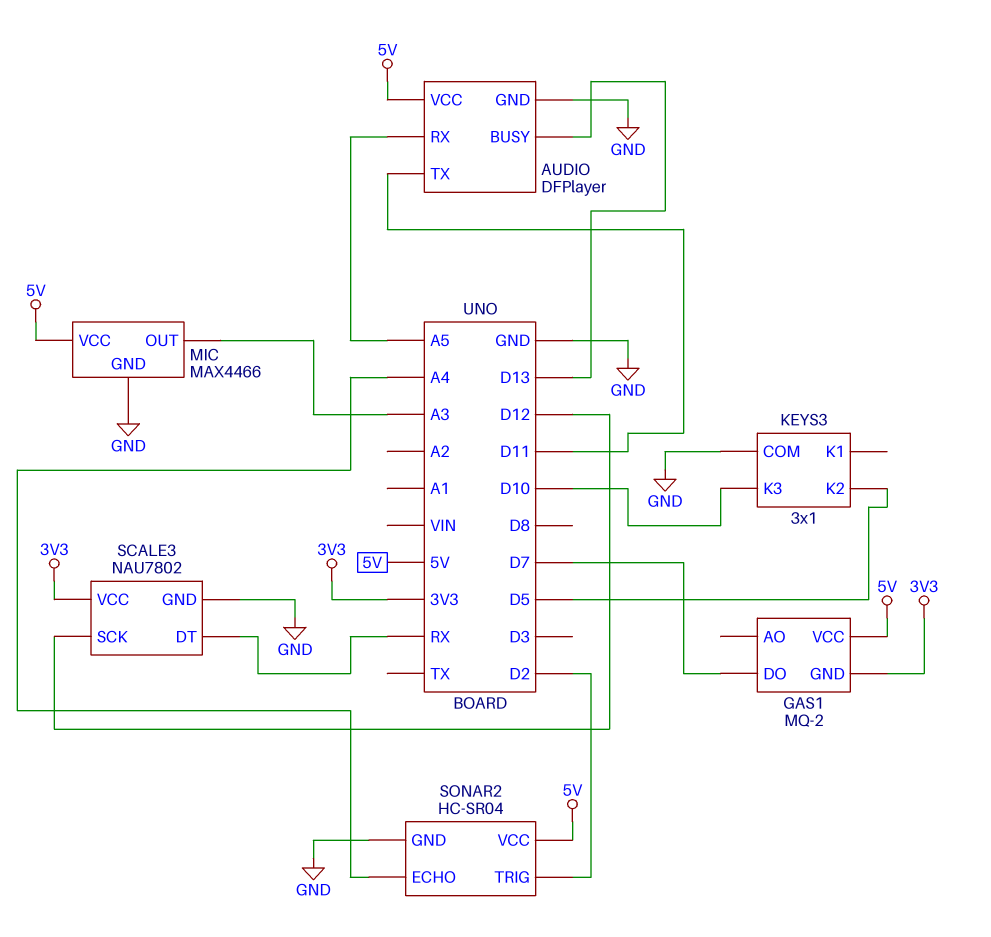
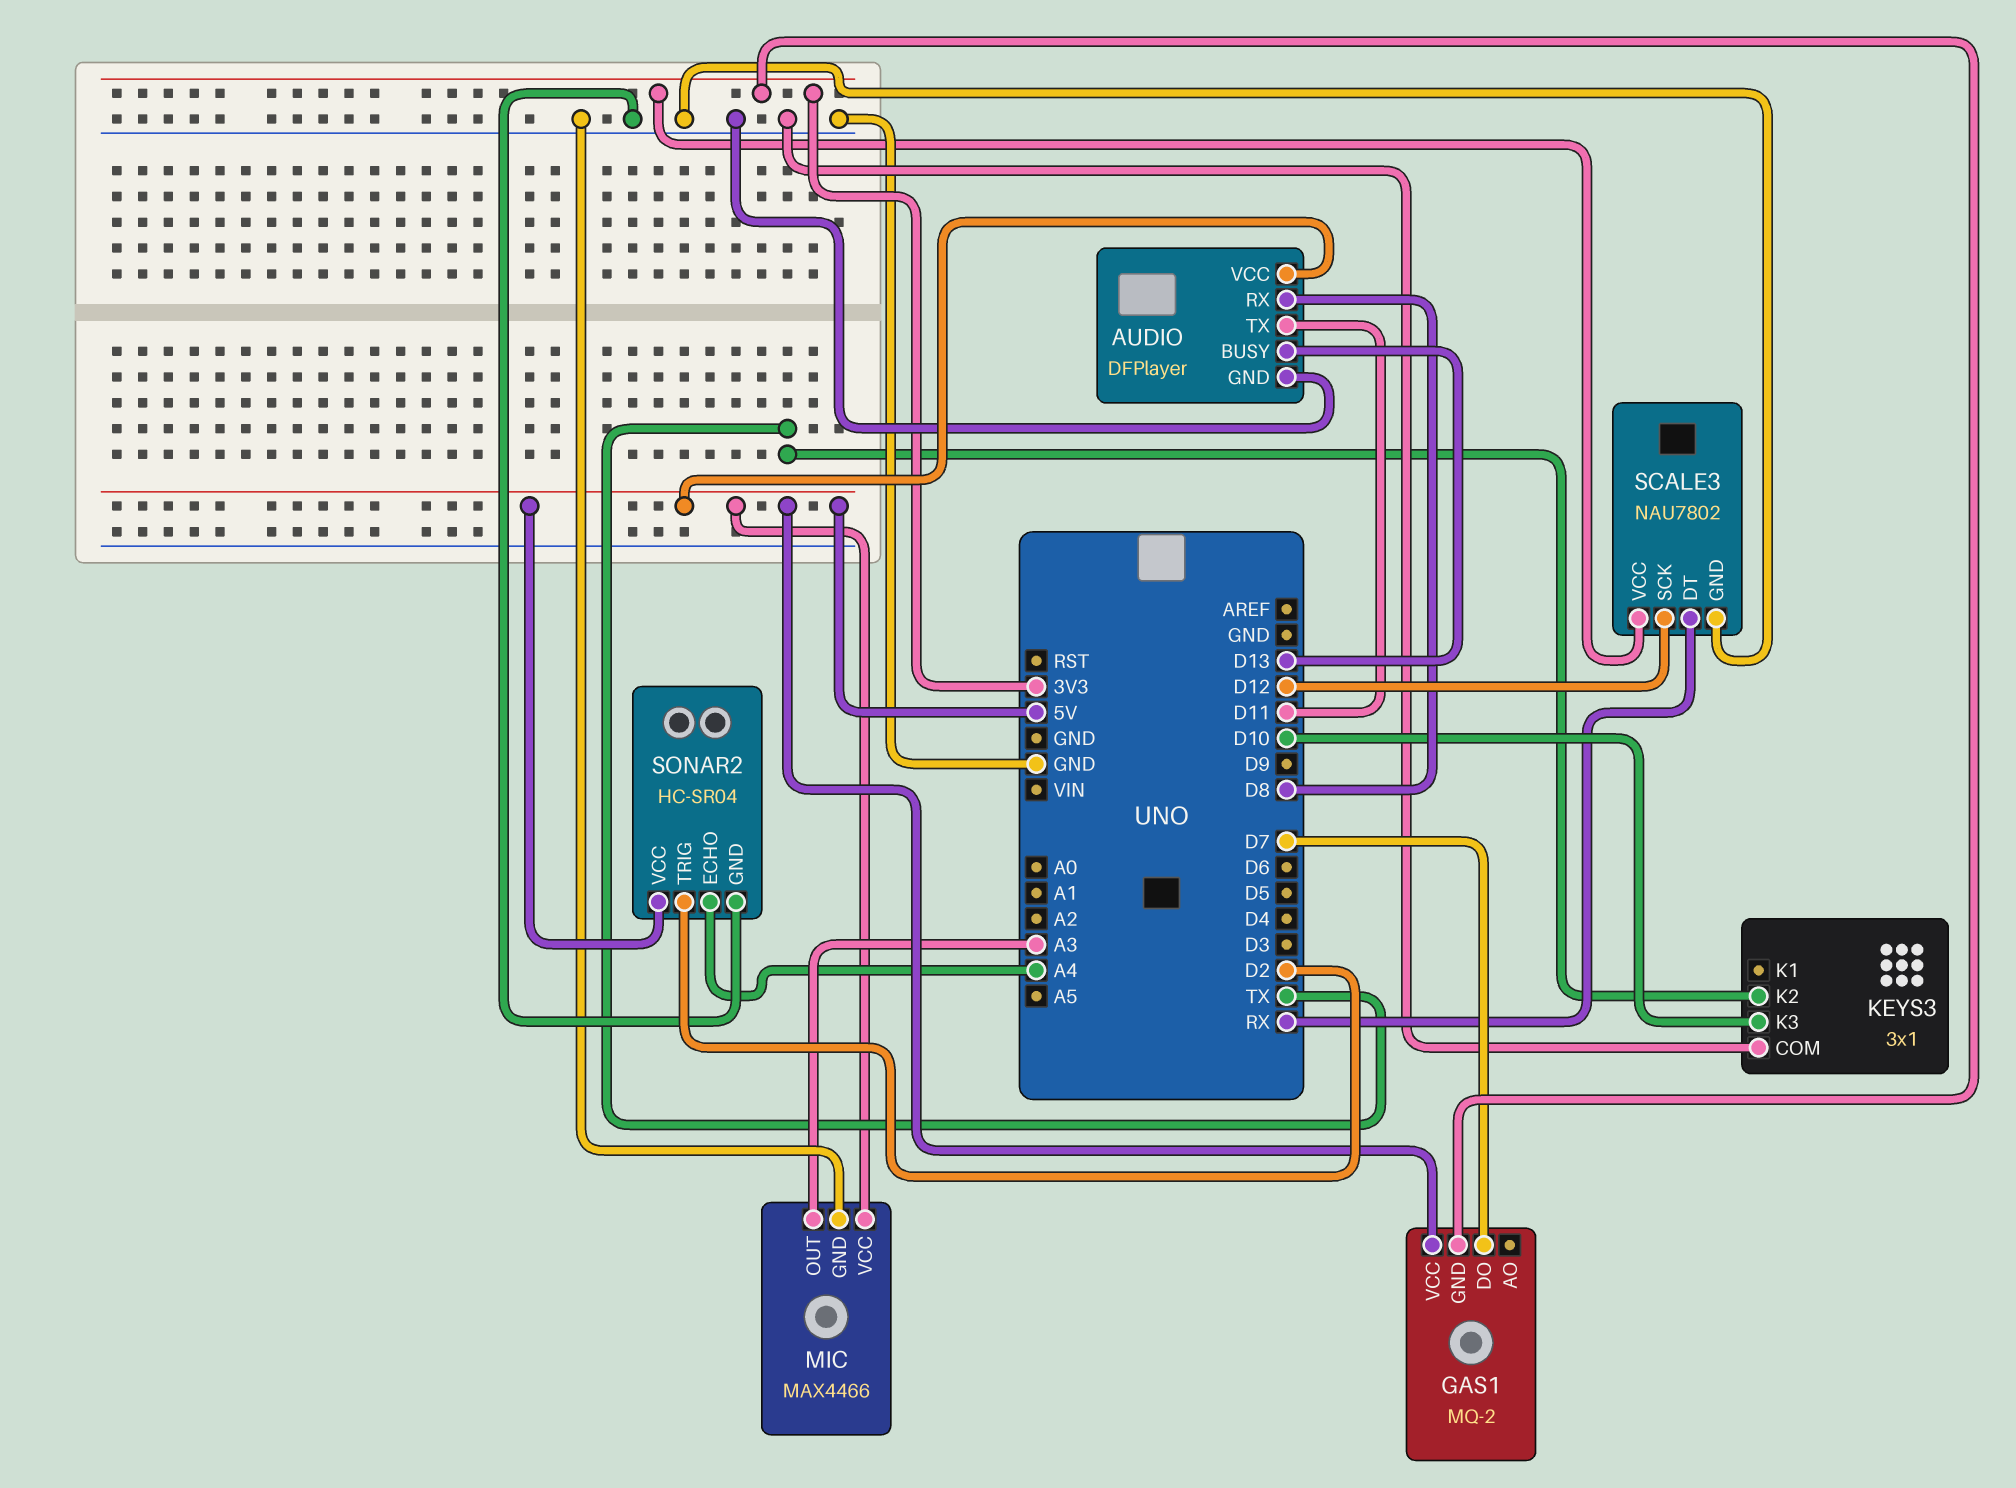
AUDIO pin RX: A5 -> D8
KEYS3 pin K2: D5 -> TX

